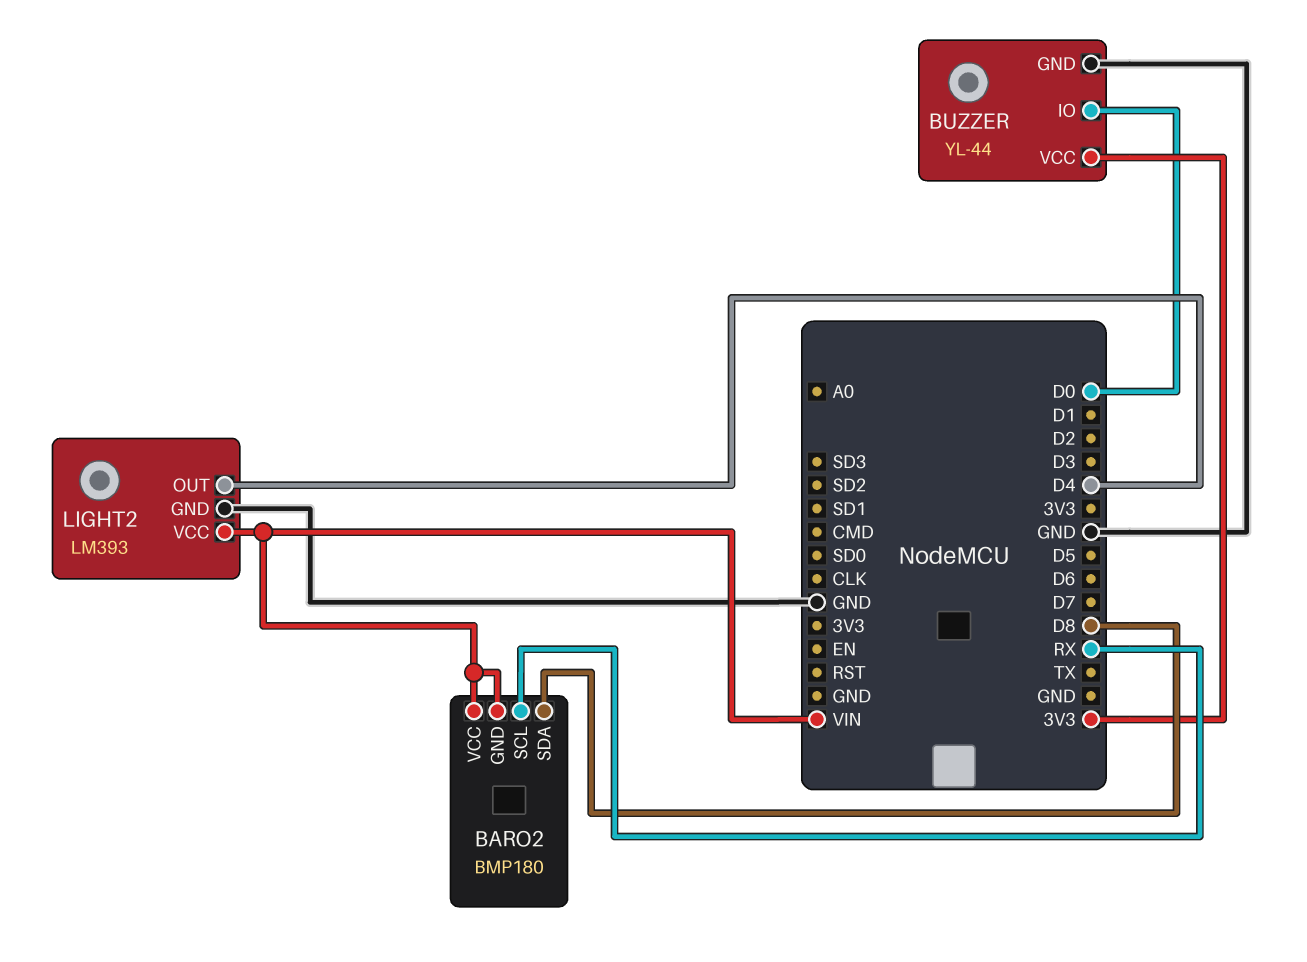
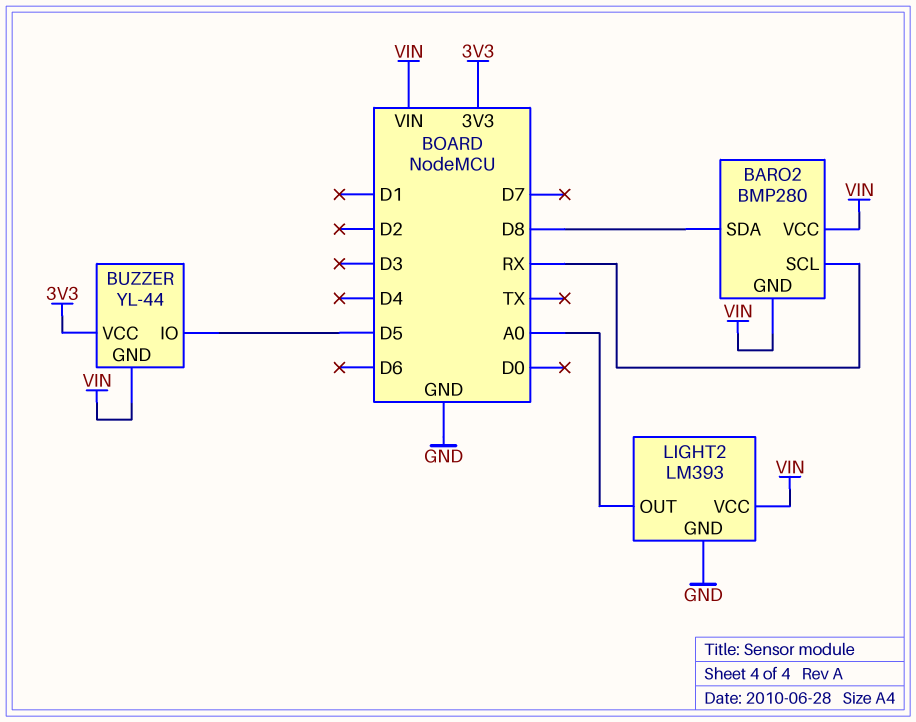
BARO2: BMP180 -> BMP280
BUZZER pin GND: GND -> VIN
BUZZER pin IO: D0 -> D5
LIGHT2 pin OUT: D4 -> A0

